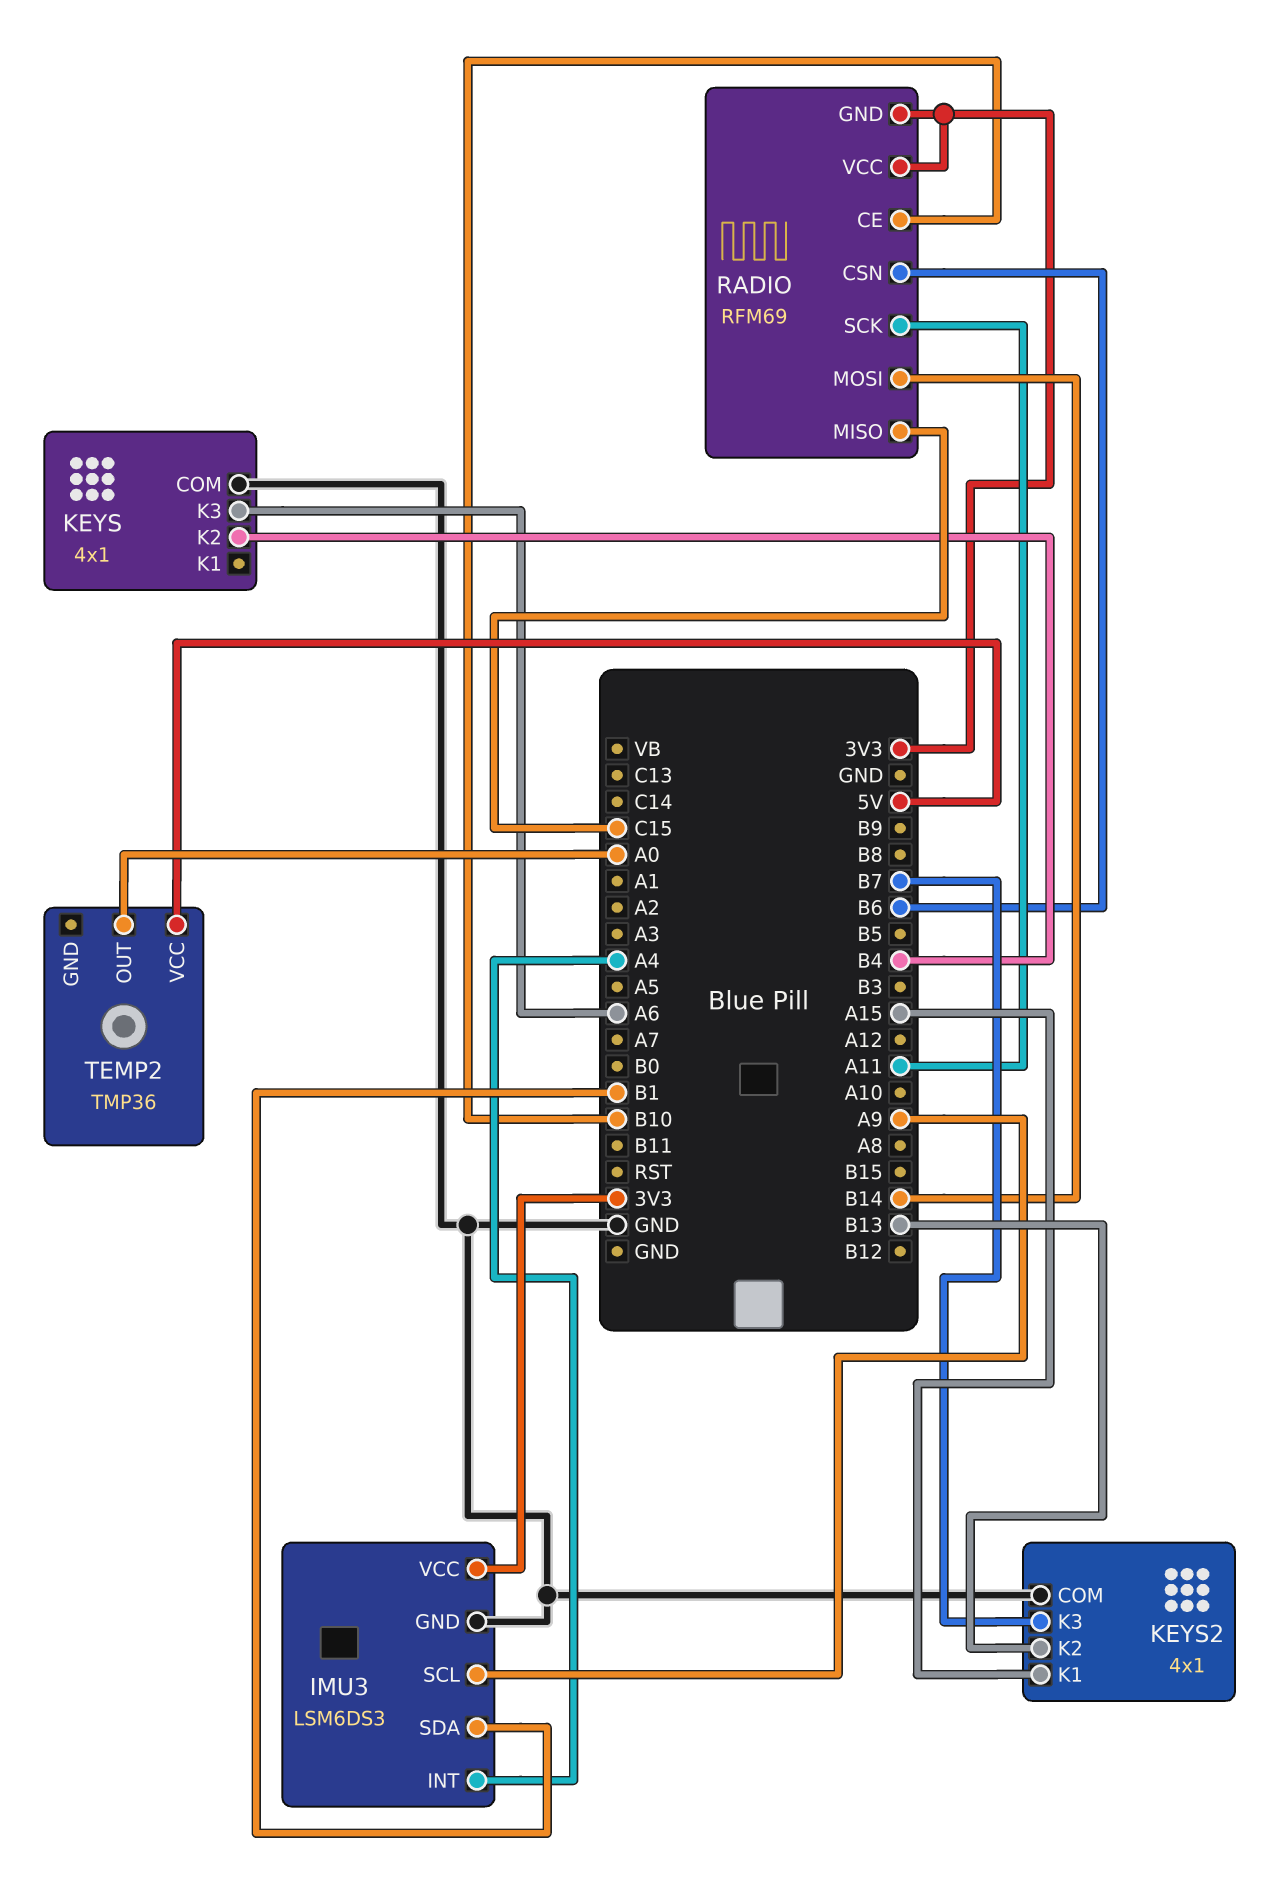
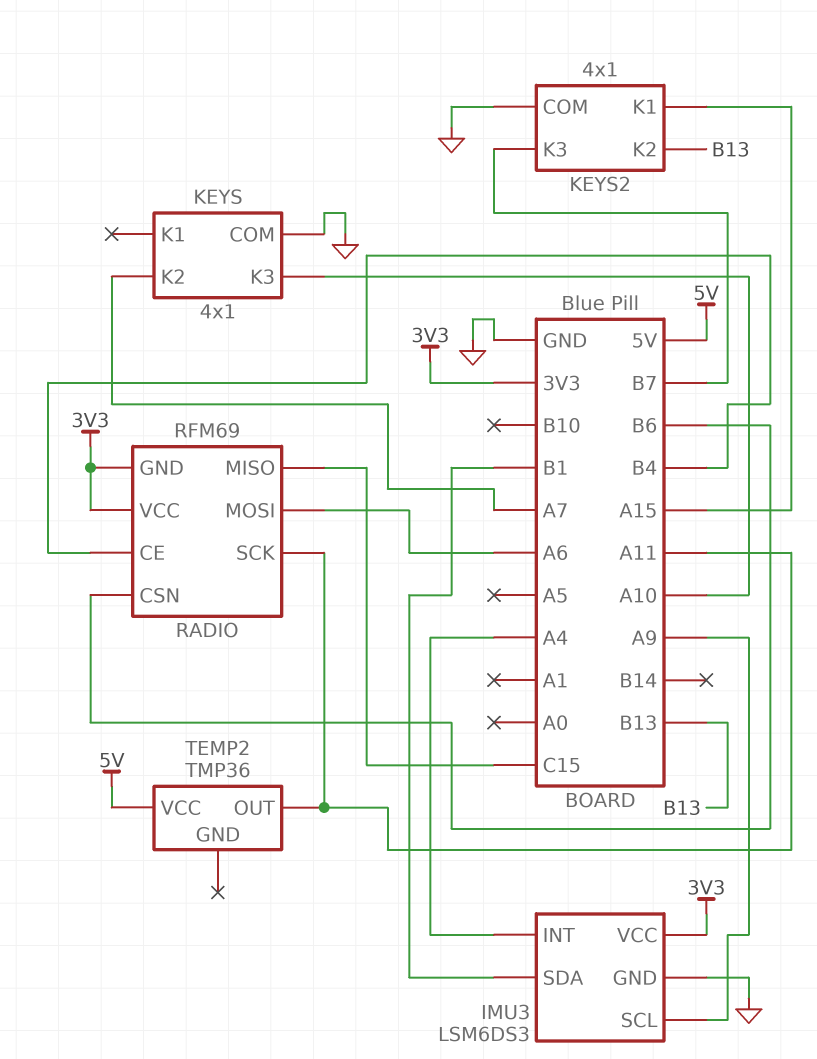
KEYS pin K2: B4 -> A7
KEYS pin K3: A6 -> A10
RADIO pin CE: B10 -> B4
RADIO pin MOSI: B14 -> A6
TEMP2 pin OUT: A0 -> A11

